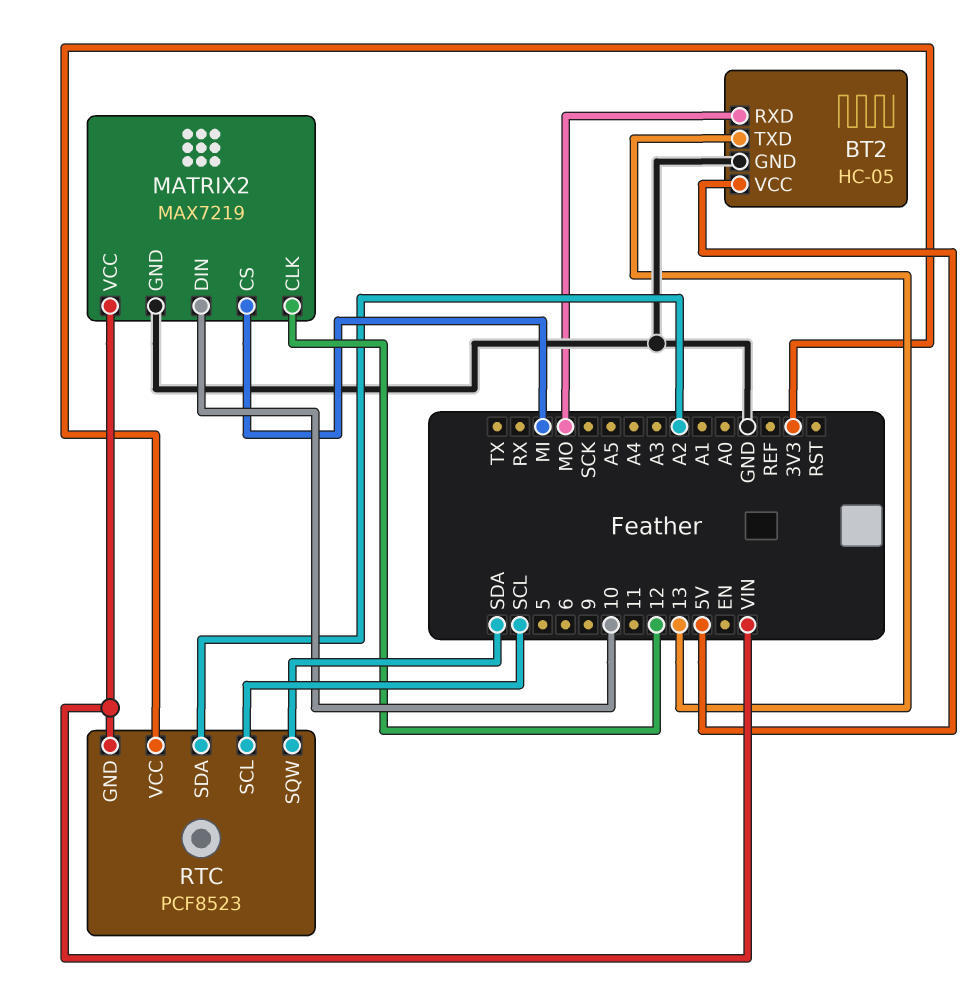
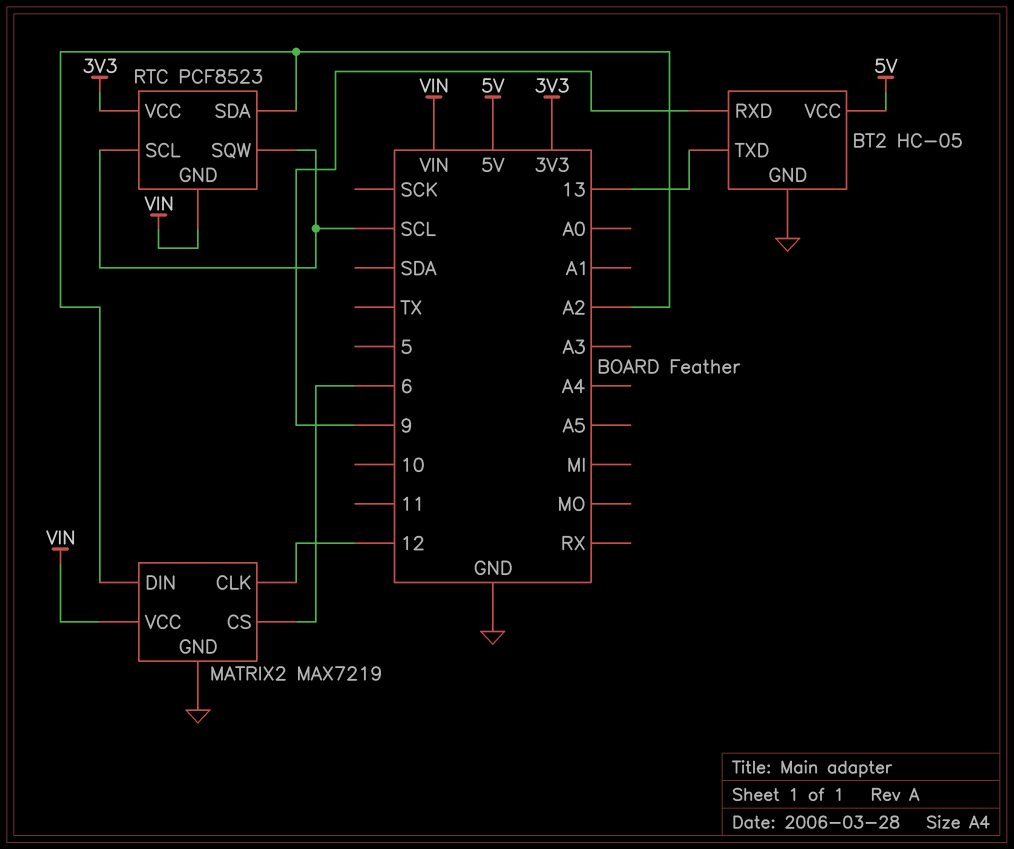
BT2 pin RXD: MO -> 9
MATRIX2 pin CS: MI -> 6
MATRIX2 pin DIN: 10 -> A2
RTC pin SQW: SDA -> SCL

